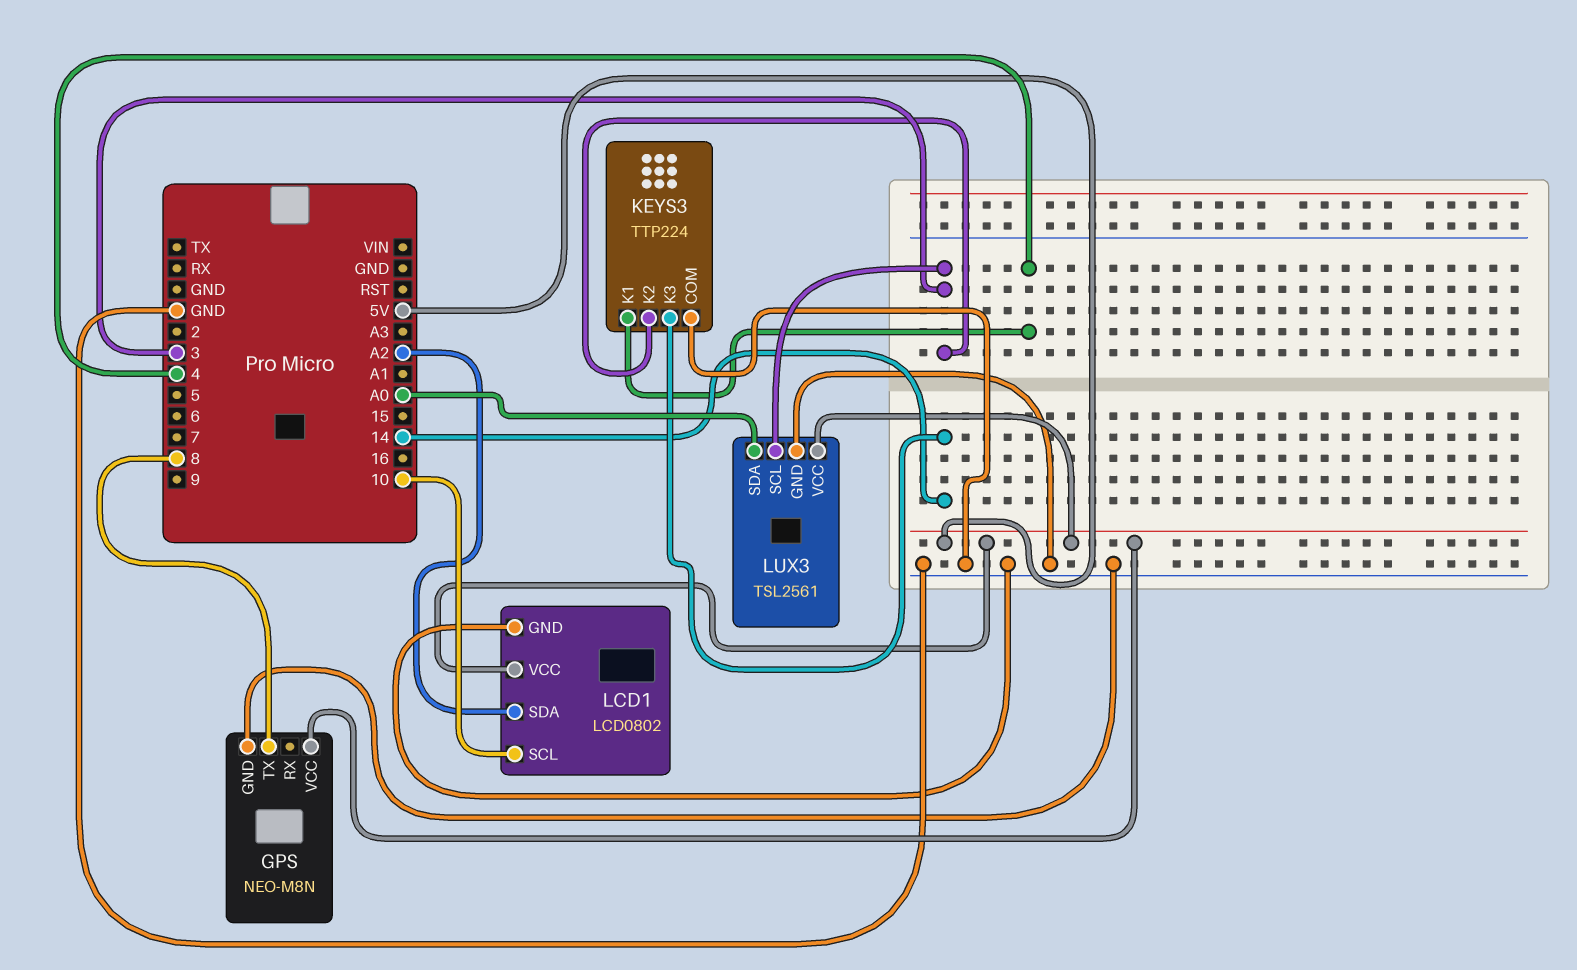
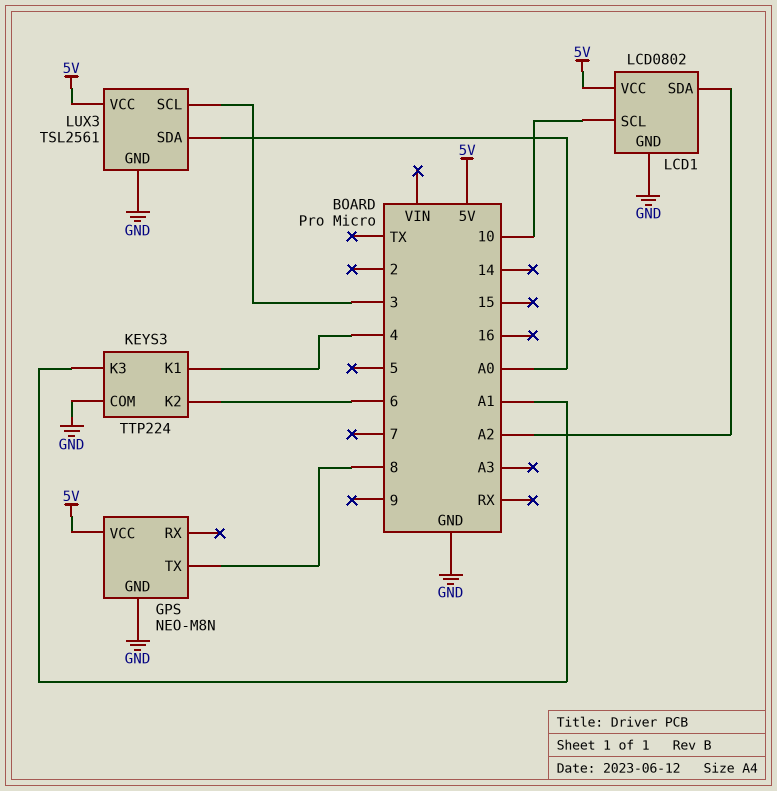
KEYS3 pin K2: 3 -> 6
KEYS3 pin K3: 14 -> A1

